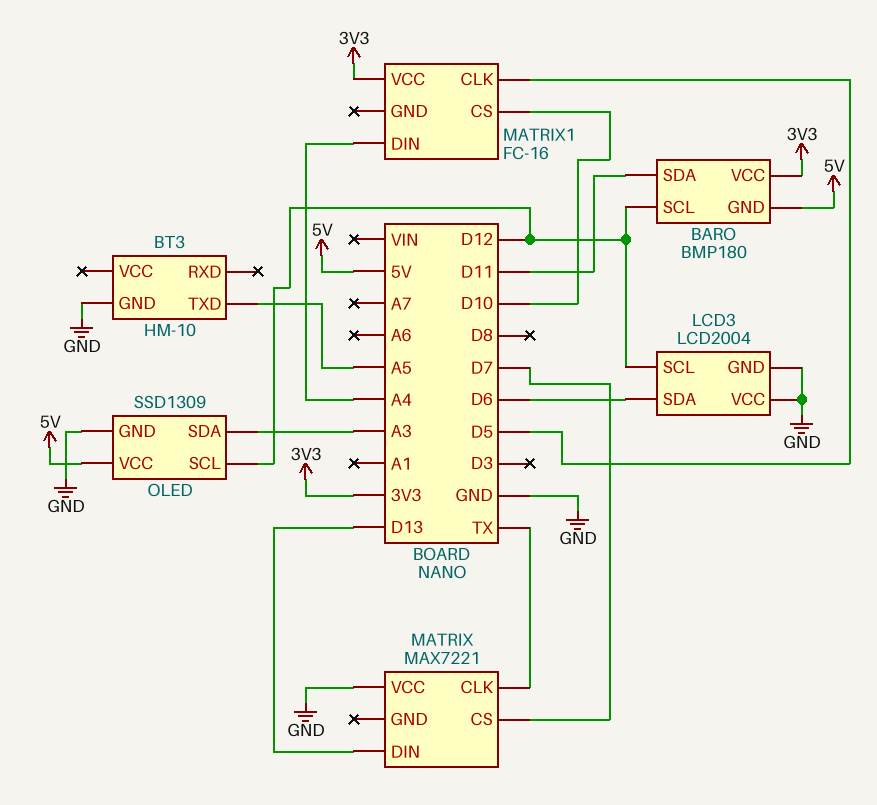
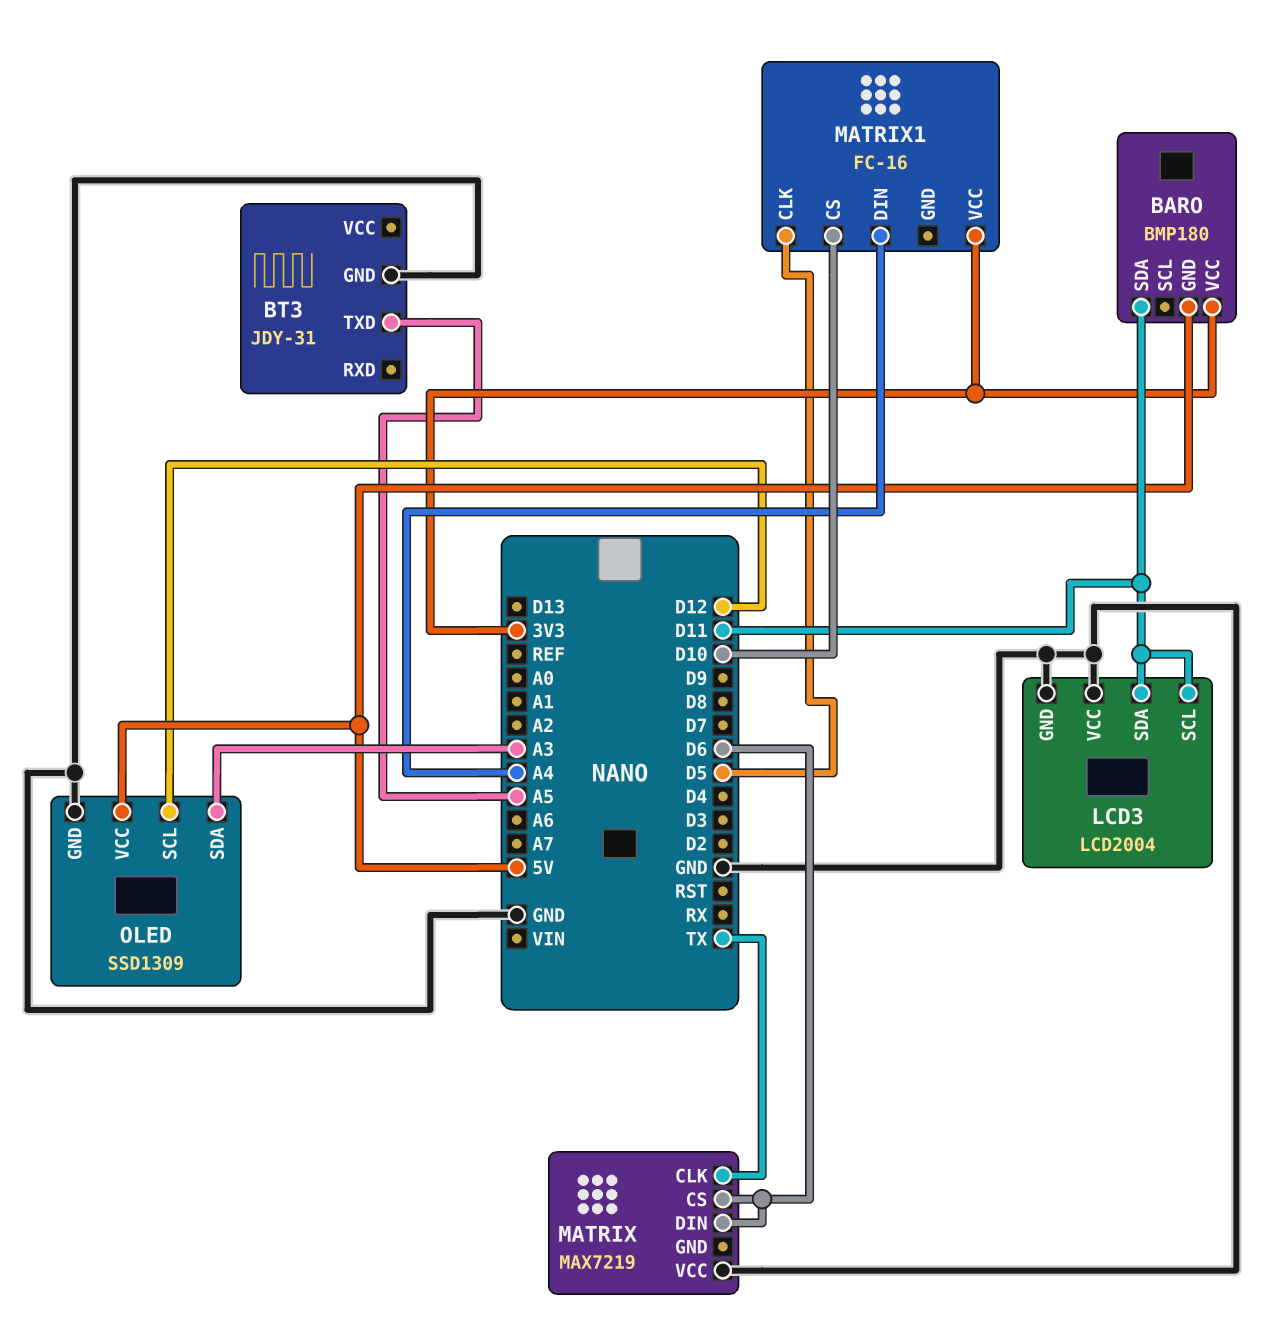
BARO pin SCL: D12 -> none
BT3: HM-10 -> JDY-31
LCD3 pin SCL: D12 -> D11
LCD3 pin SDA: D6 -> D11
MATRIX: MAX7221 -> MAX7219
MATRIX pin CS: D7 -> D6
MATRIX pin DIN: D13 -> D6

